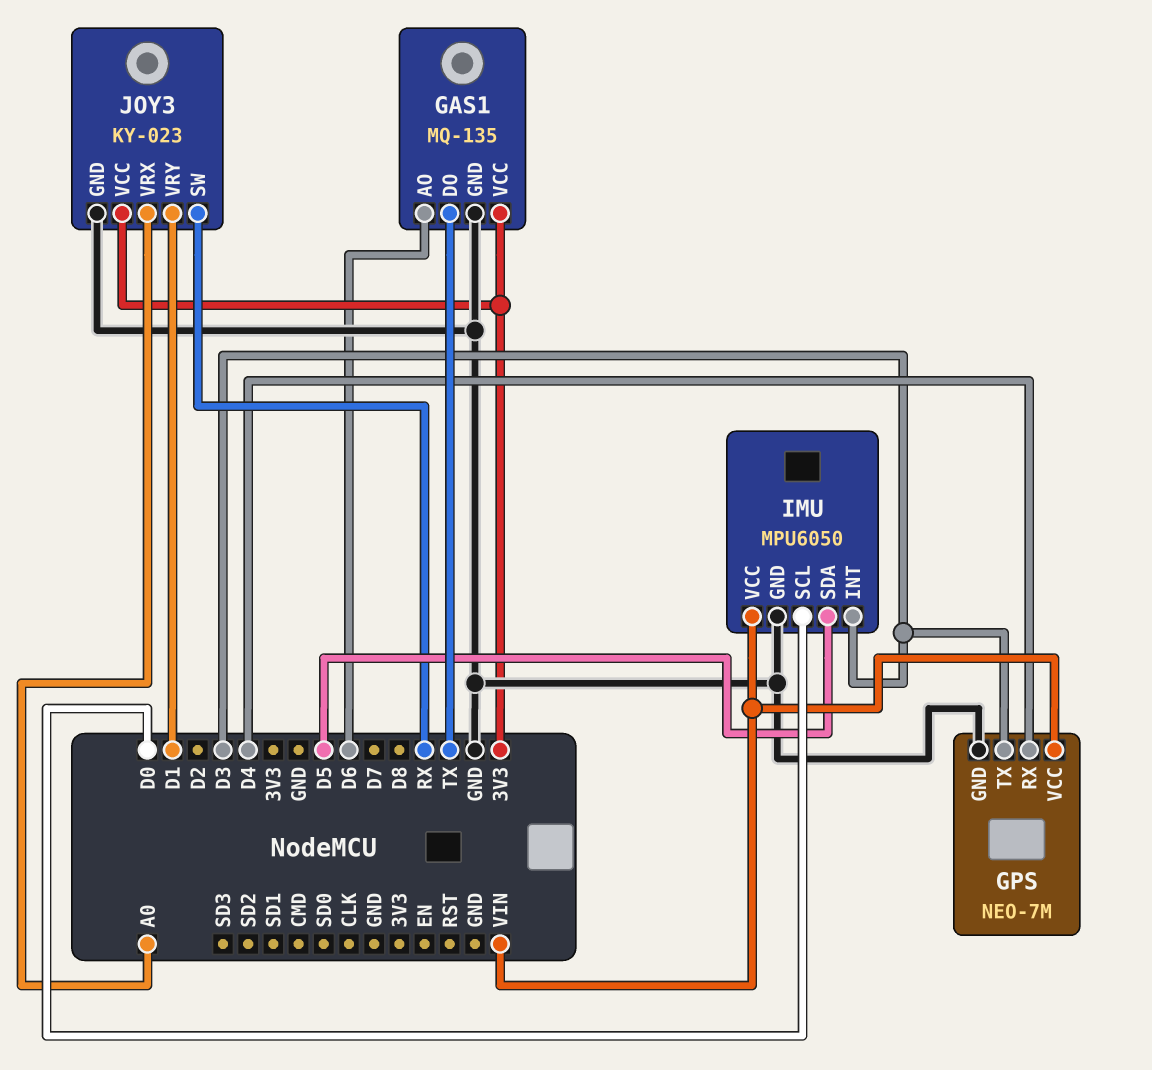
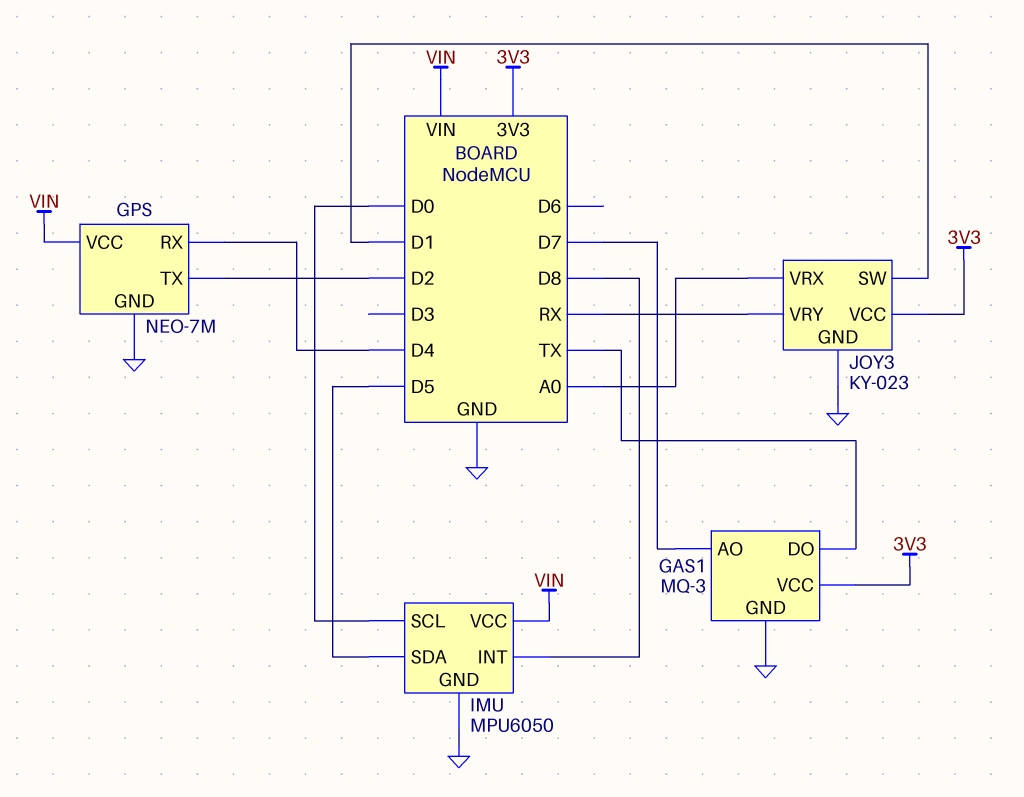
GAS1: MQ-135 -> MQ-3
GAS1 pin AO: D6 -> D7
GPS pin TX: D3 -> D2
IMU pin INT: D3 -> D8
JOY3 pin SW: RX -> D1
JOY3 pin VRY: D1 -> RX

